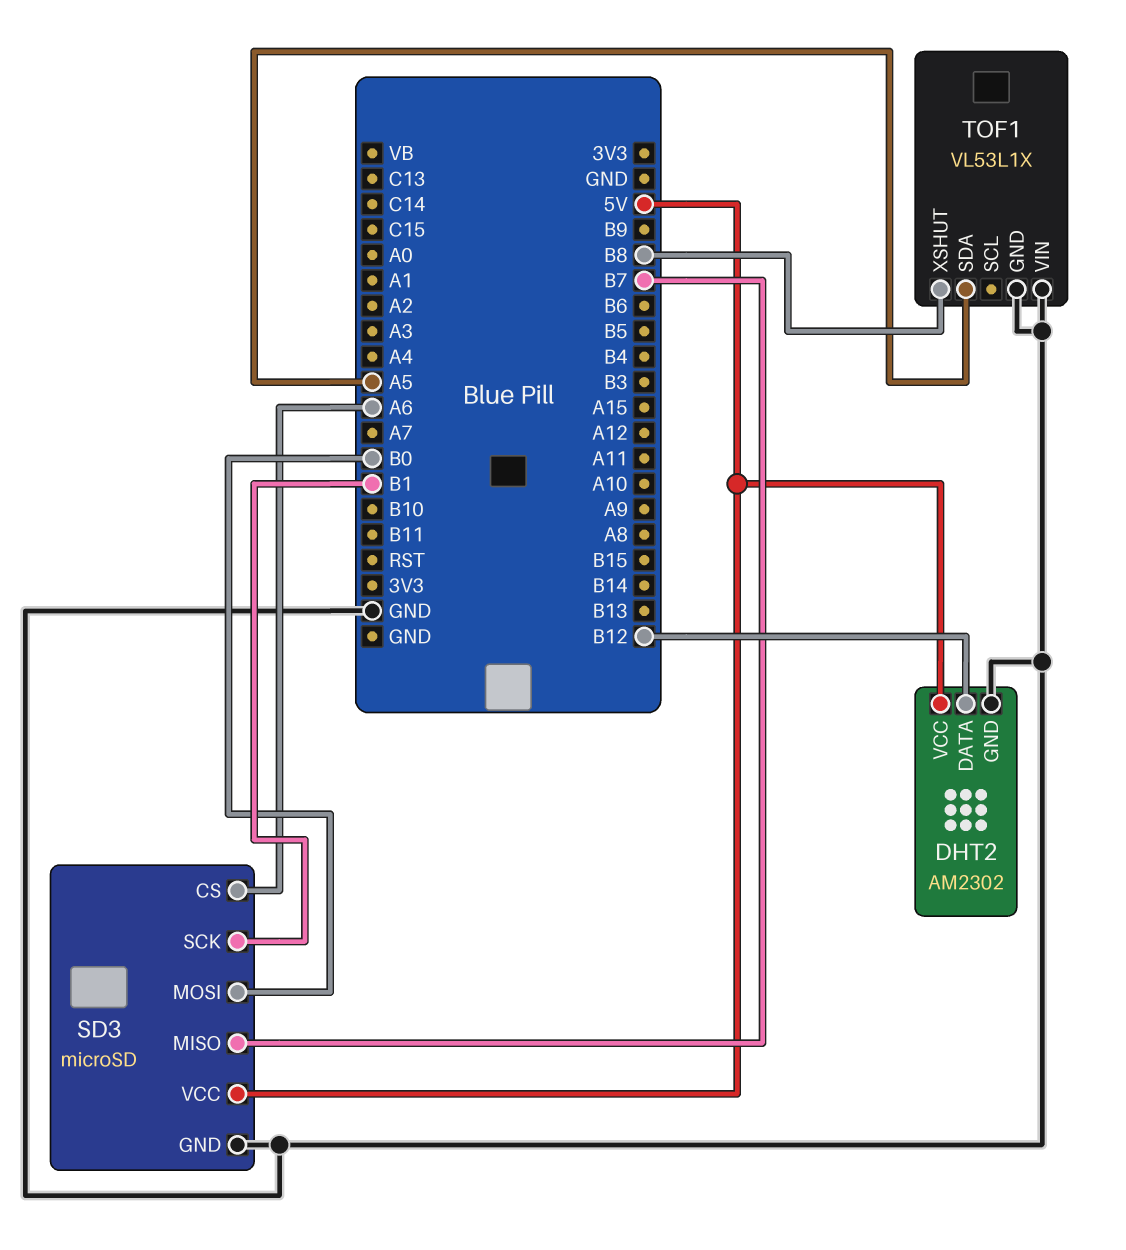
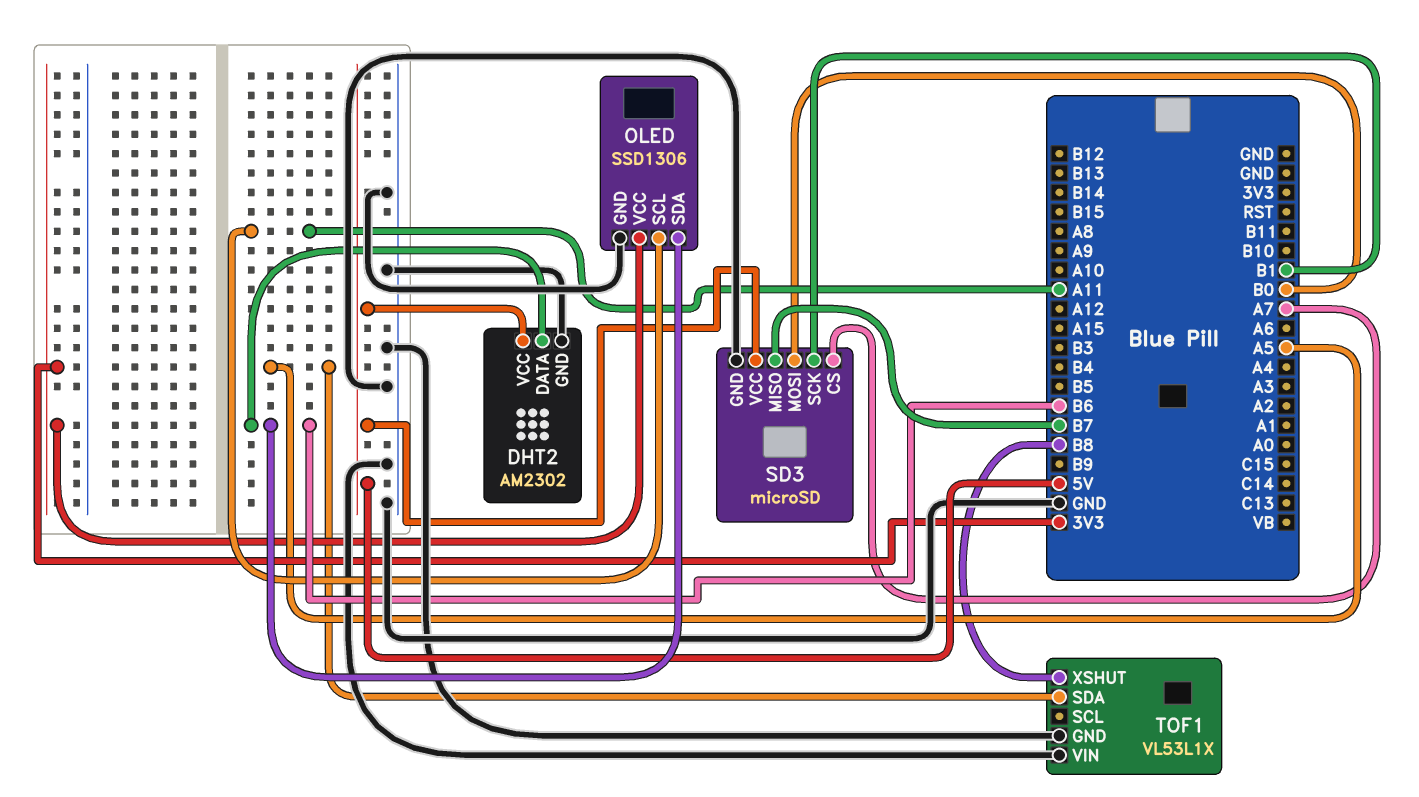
DHT2 pin DATA: B12 -> B6
OLED: none -> SSD1306
OLED pin GND: none -> GND
OLED pin SCL: none -> A11
OLED pin SDA: none -> B6
OLED pin VCC: none -> 3V3
SD3 pin CS: A6 -> A7

